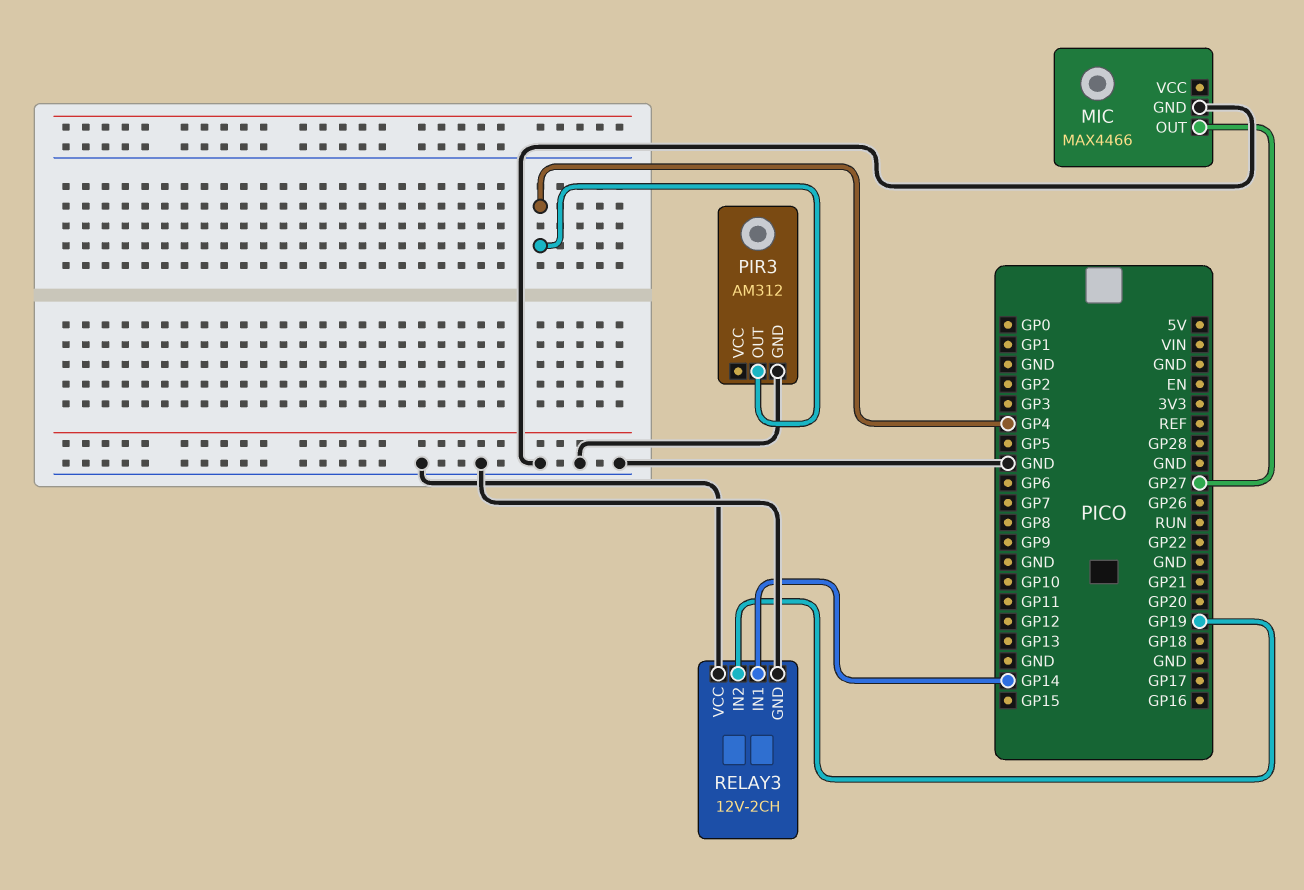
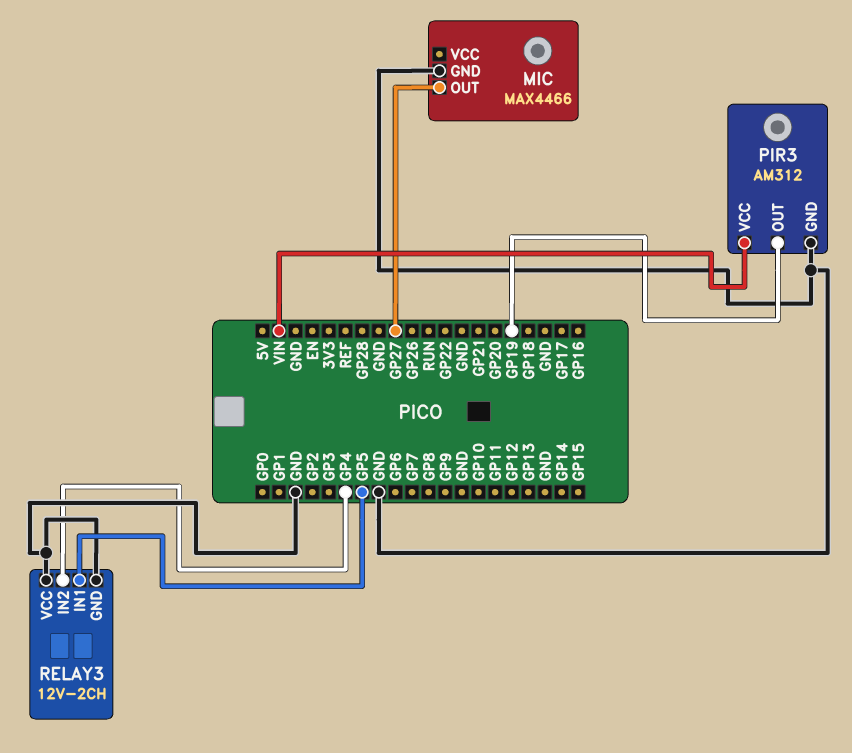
PIR3 pin OUT: GP4 -> GP19
PIR3 pin VCC: none -> VIN
RELAY3 pin IN1: GP14 -> GP5
RELAY3 pin IN2: GP19 -> GP4

